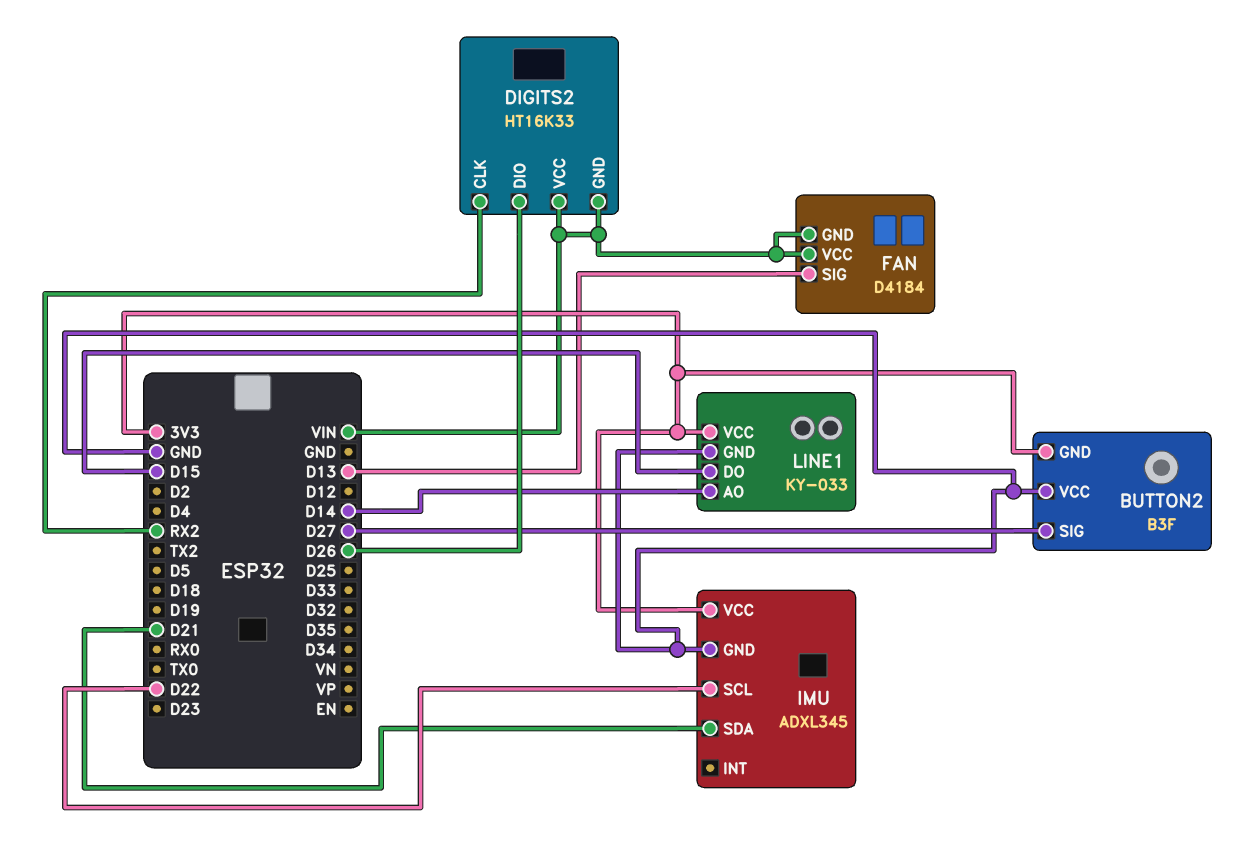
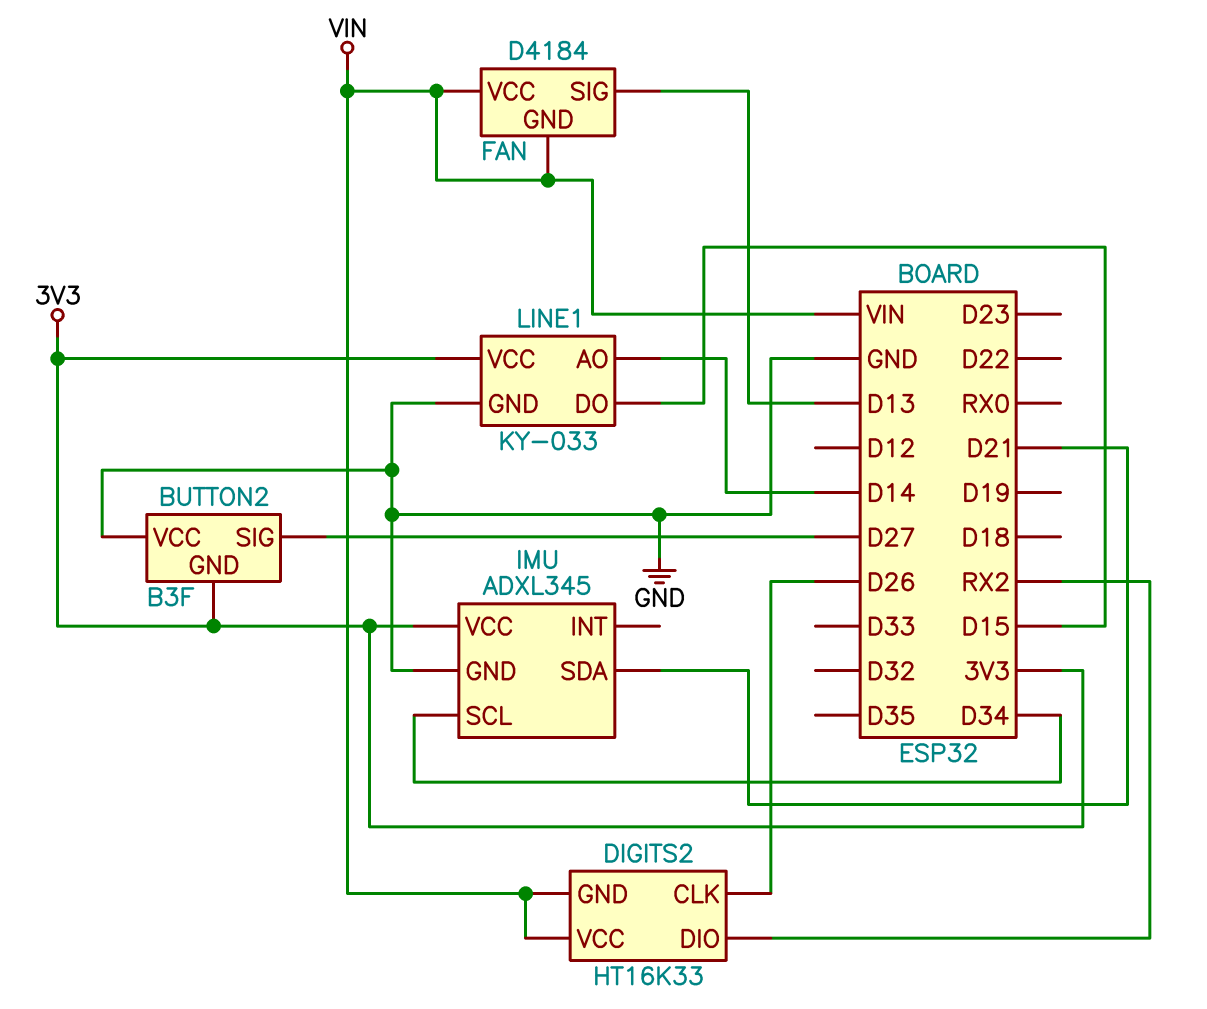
DIGITS2 pin CLK: RX2 -> D26
DIGITS2 pin DIO: D26 -> RX2
IMU pin SCL: D22 -> D34

